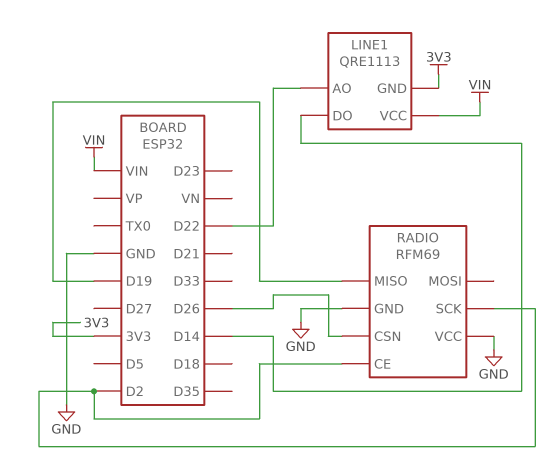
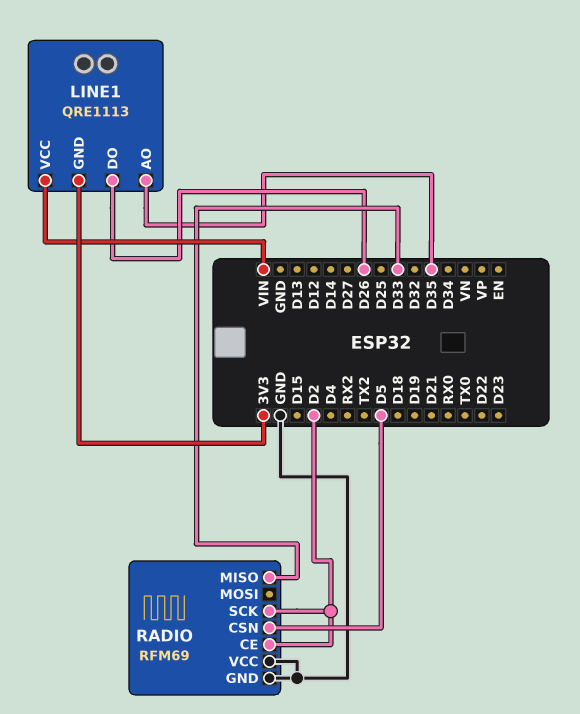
LINE1 pin AO: D22 -> D35
LINE1 pin DO: D14 -> D26
RADIO pin CSN: D26 -> D5
RADIO pin MISO: D19 -> D33

